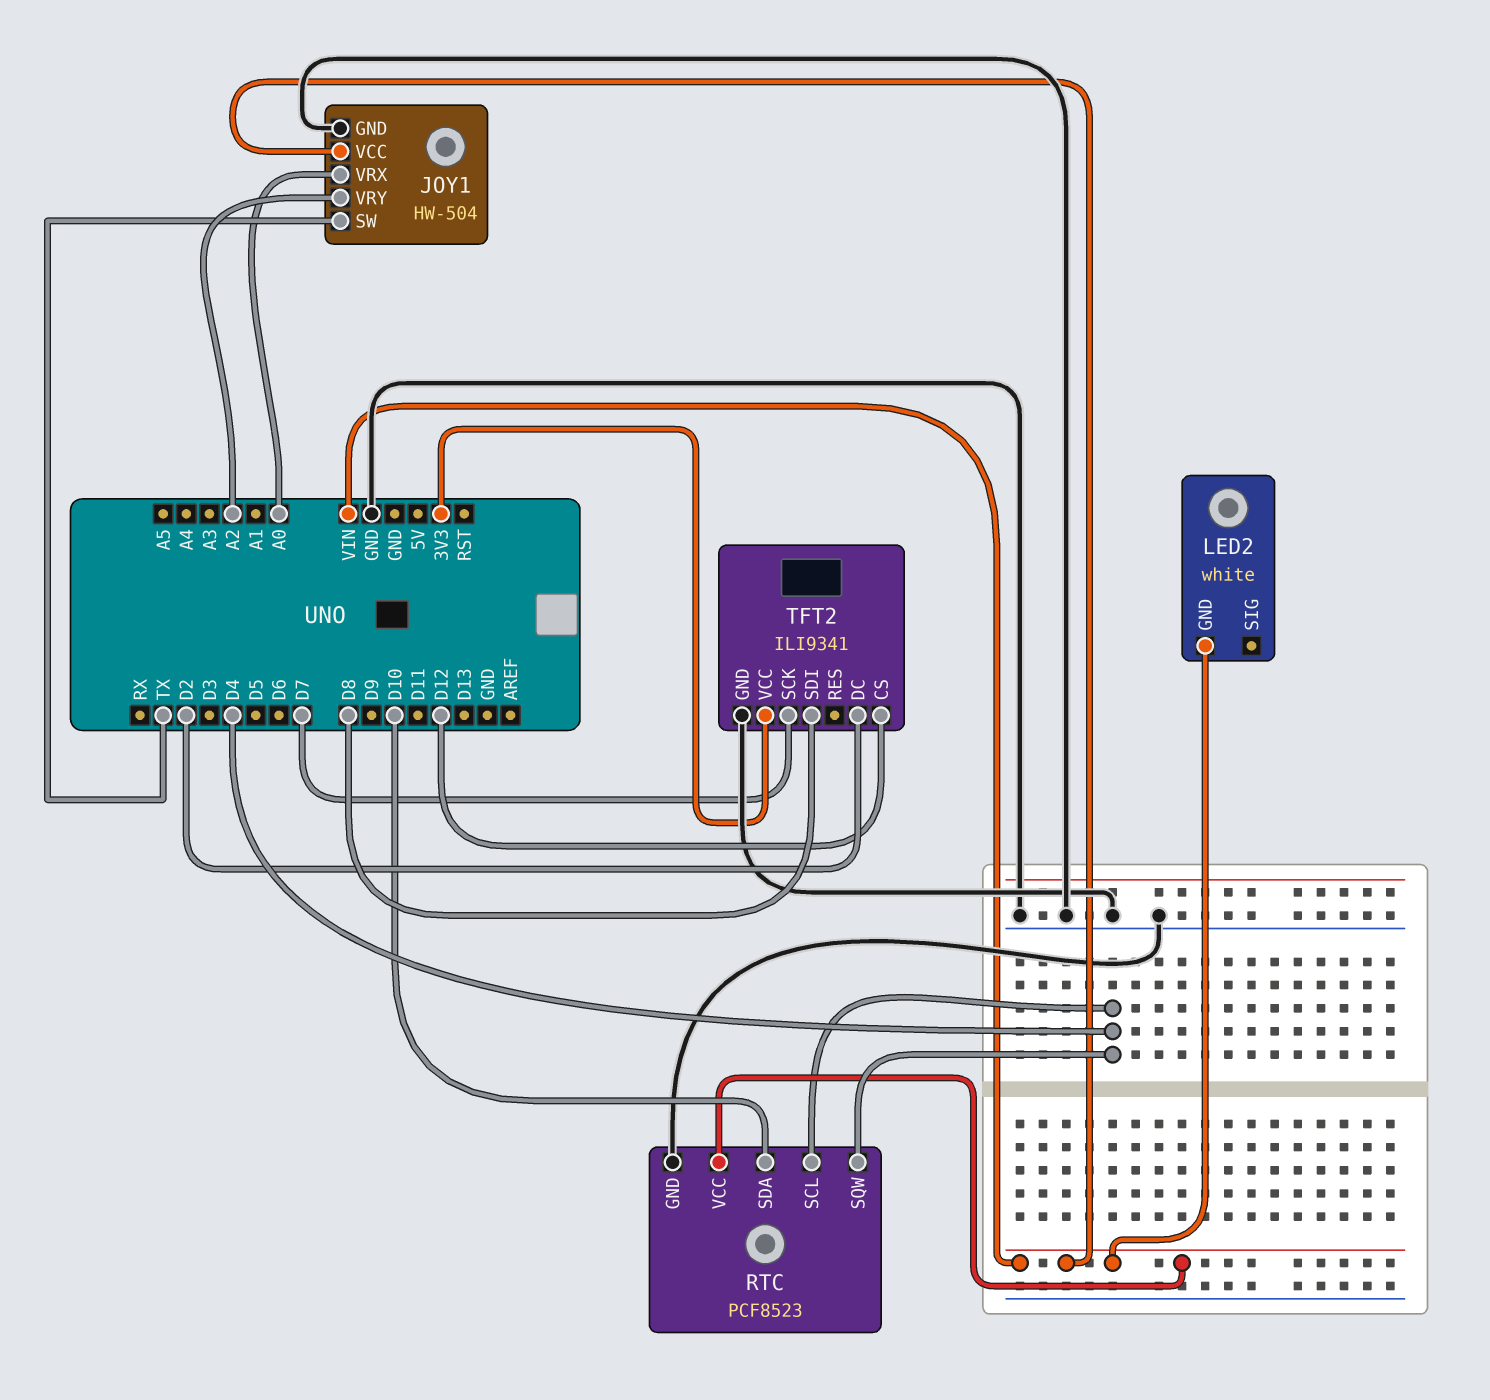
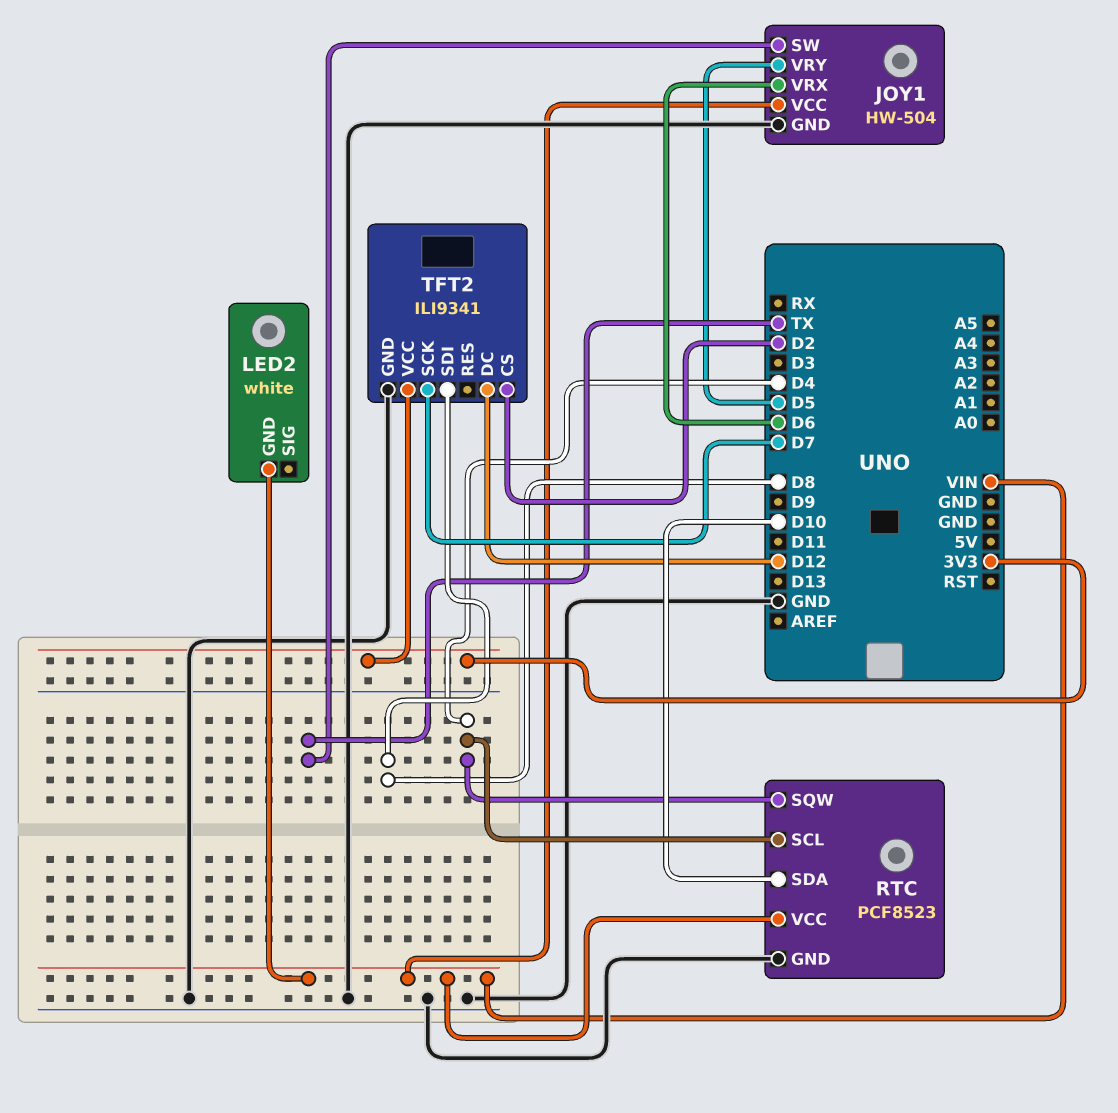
JOY1 pin VRX: A0 -> D6
JOY1 pin VRY: A2 -> D5
TFT2 pin CS: D12 -> D2
TFT2 pin DC: D2 -> D12

